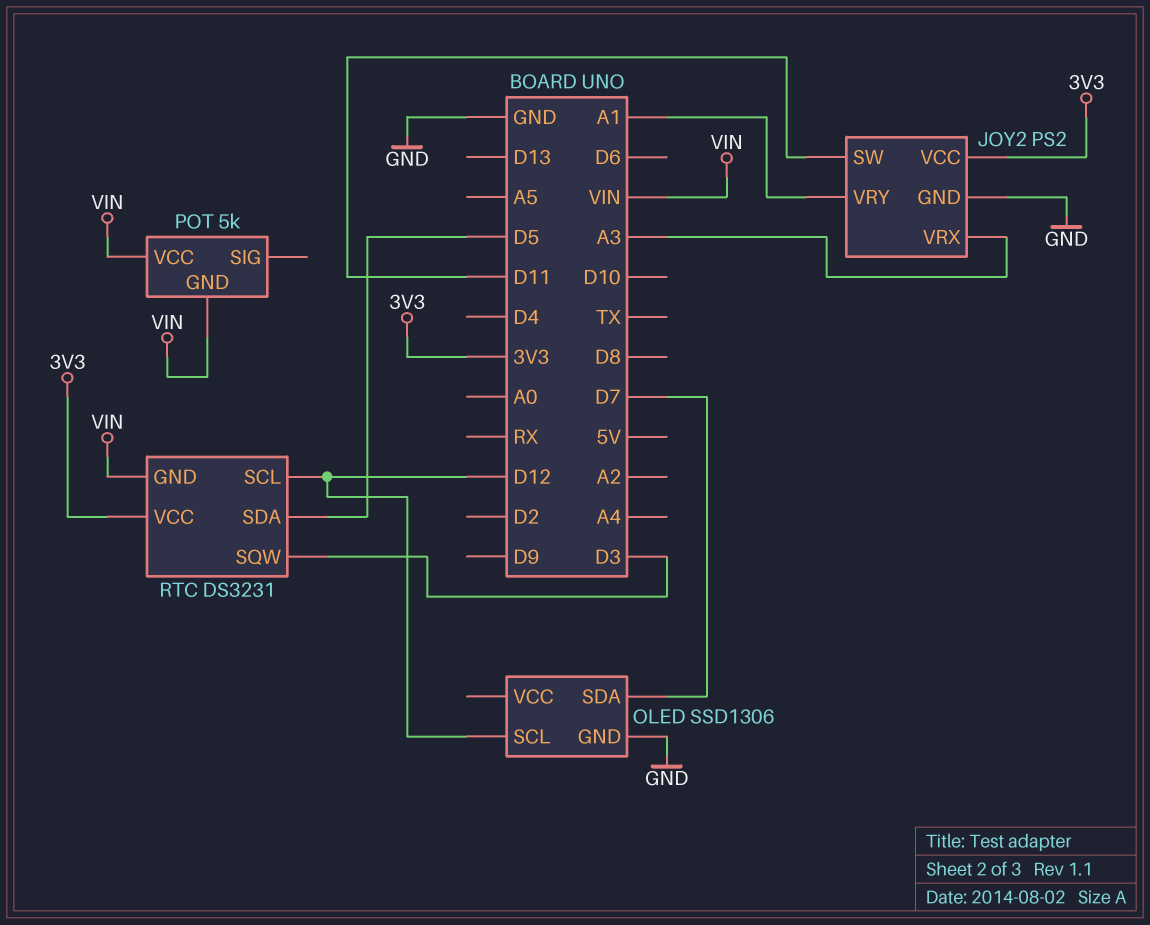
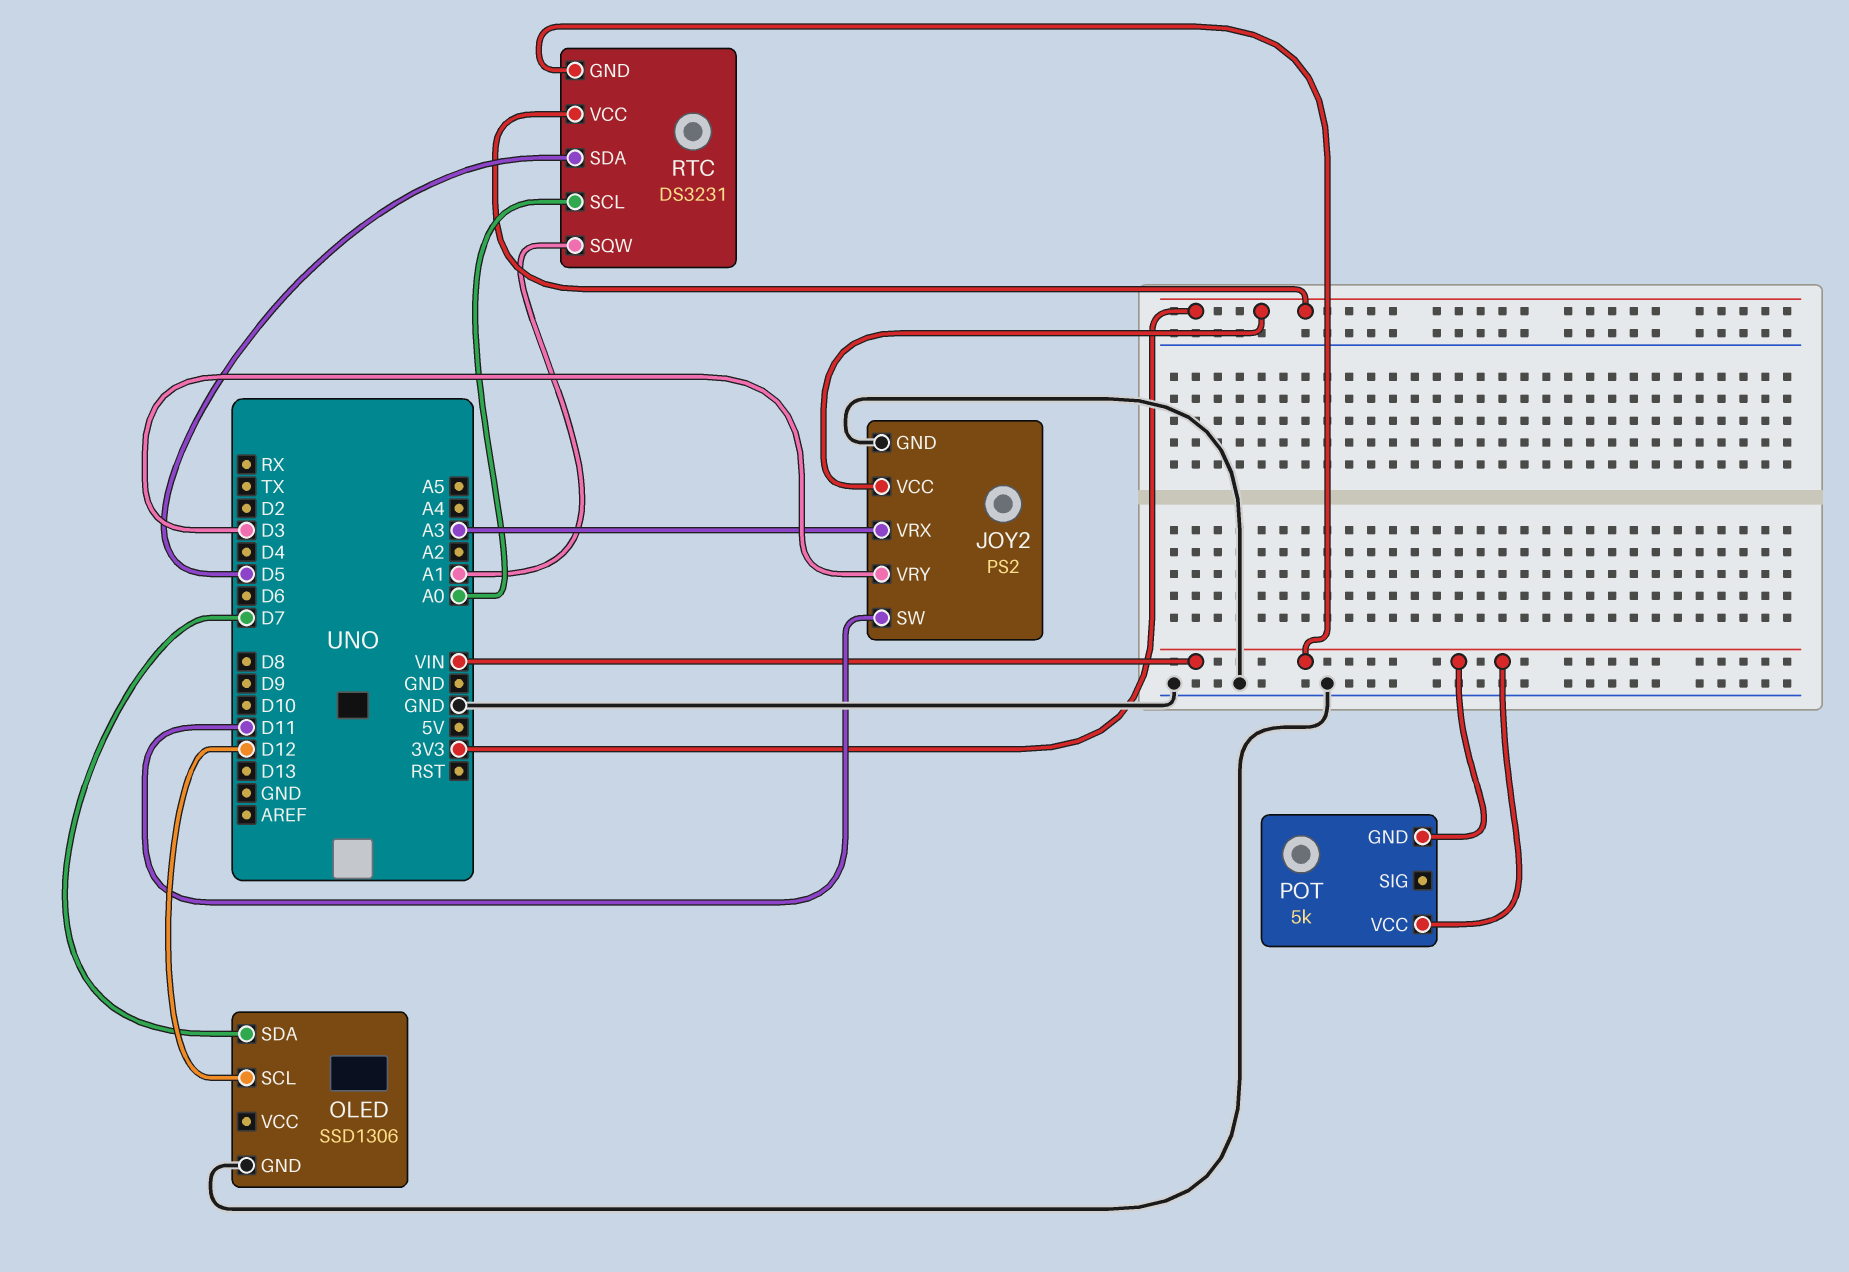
JOY2 pin VRY: A1 -> D3
RTC pin SCL: D12 -> A0
RTC pin SQW: D3 -> A1

